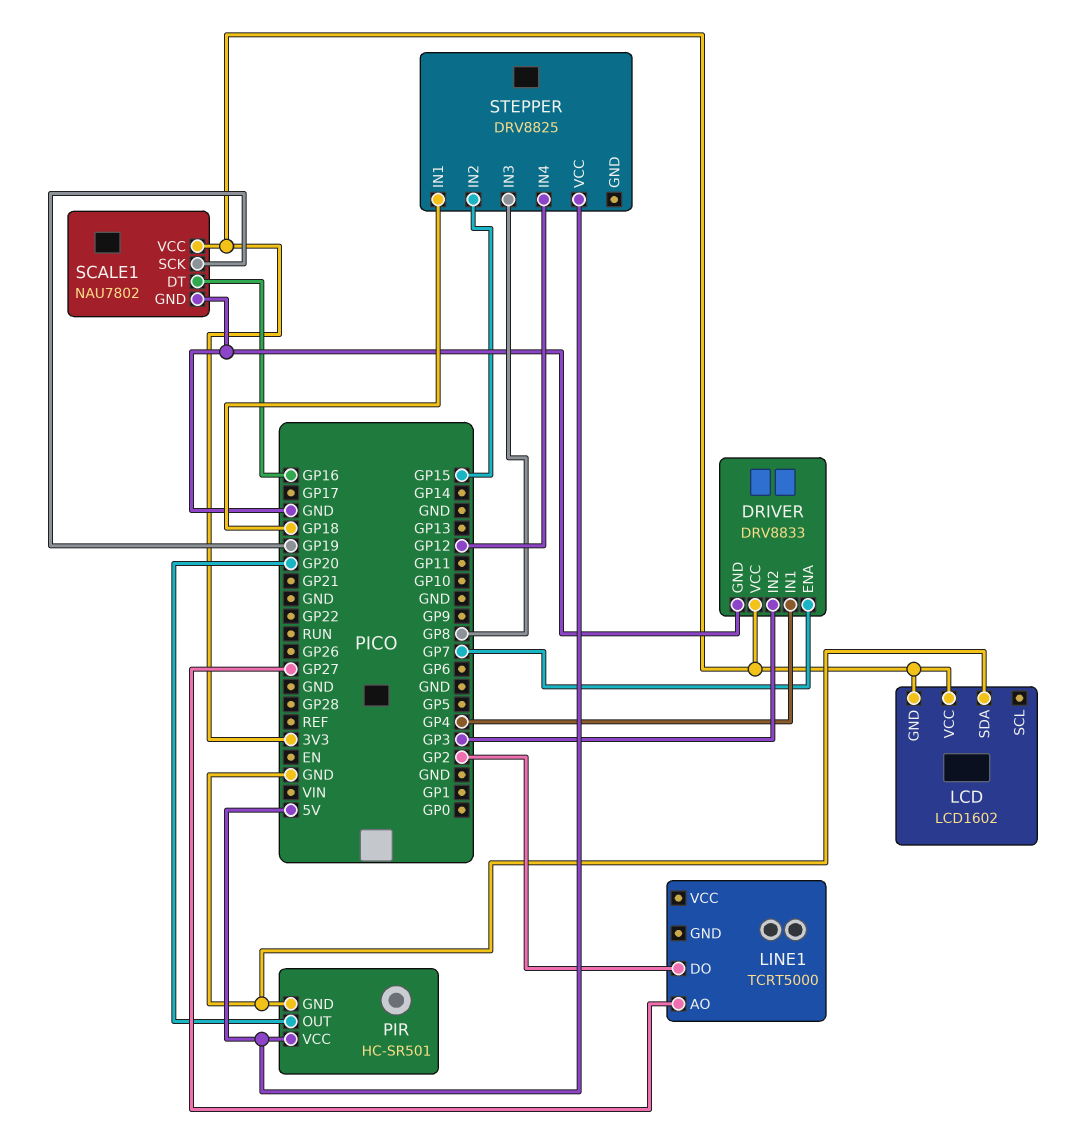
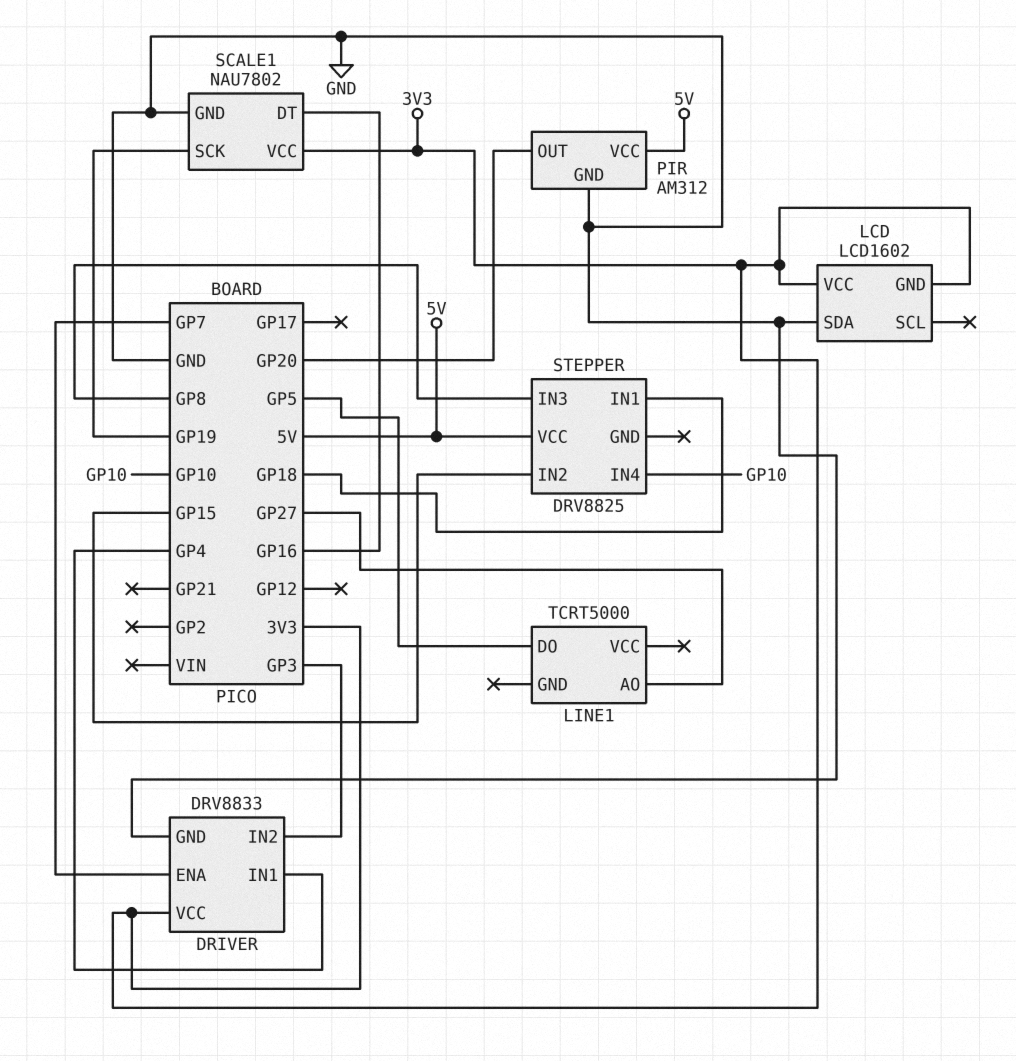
LINE1 pin DO: GP2 -> GP5
PIR: HC-SR501 -> AM312
STEPPER pin IN4: GP12 -> GP10

